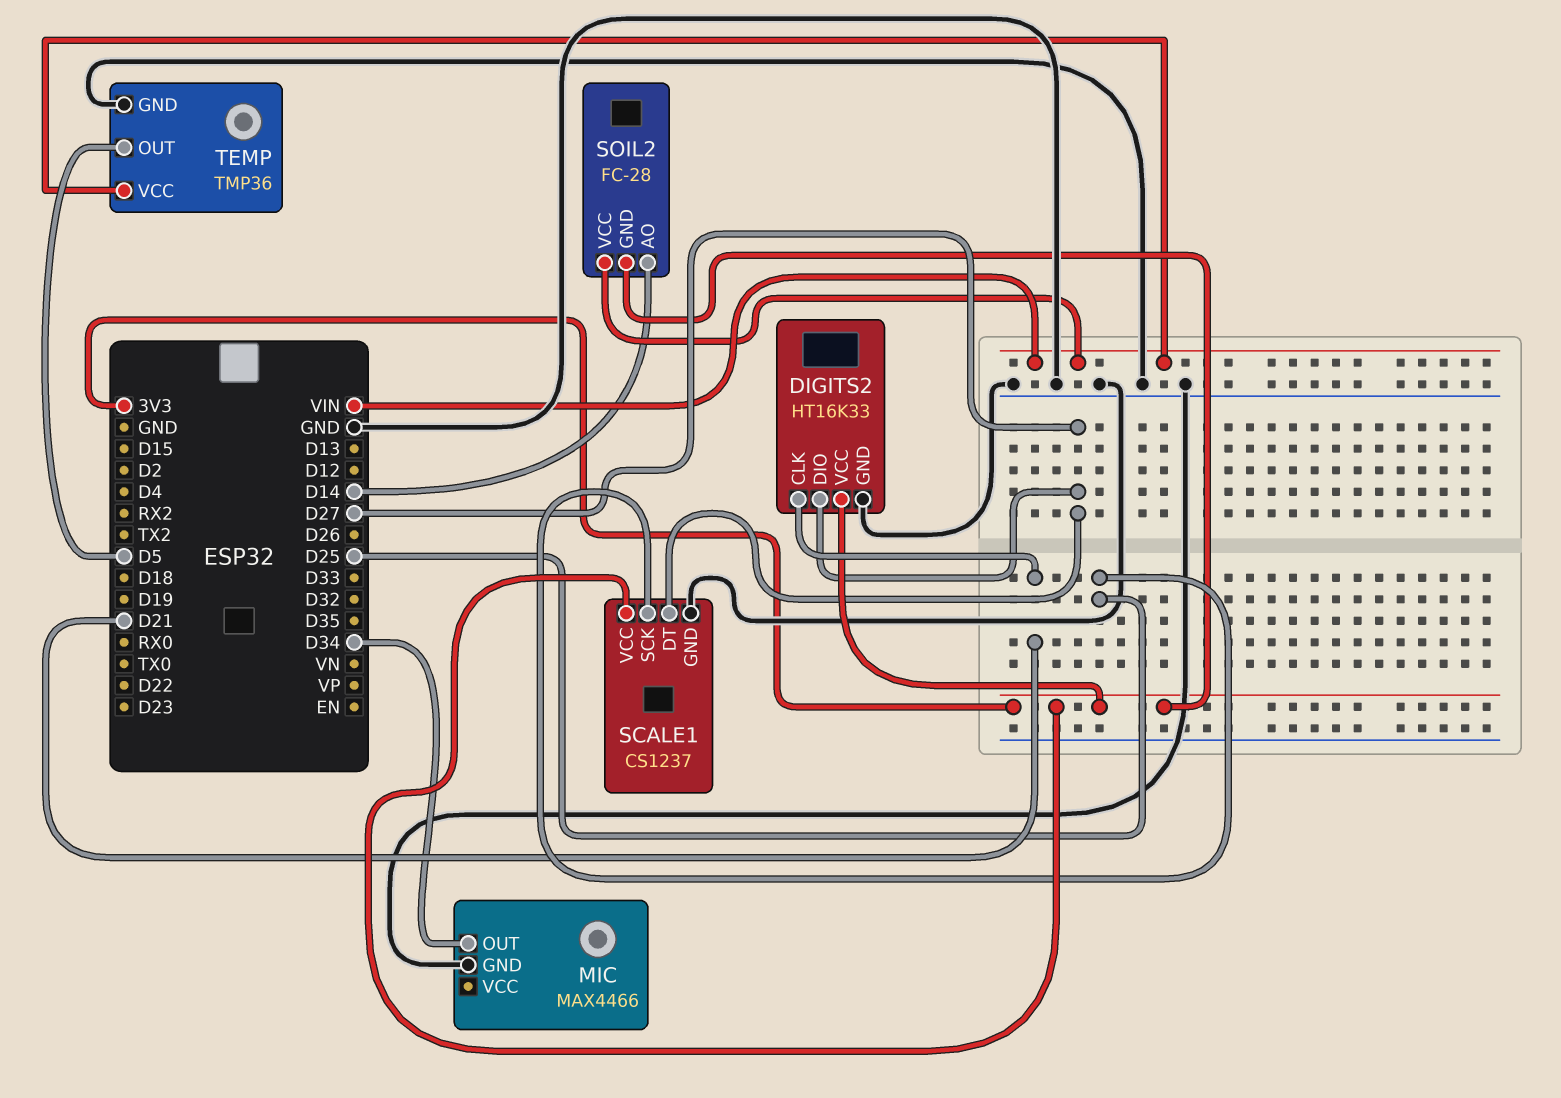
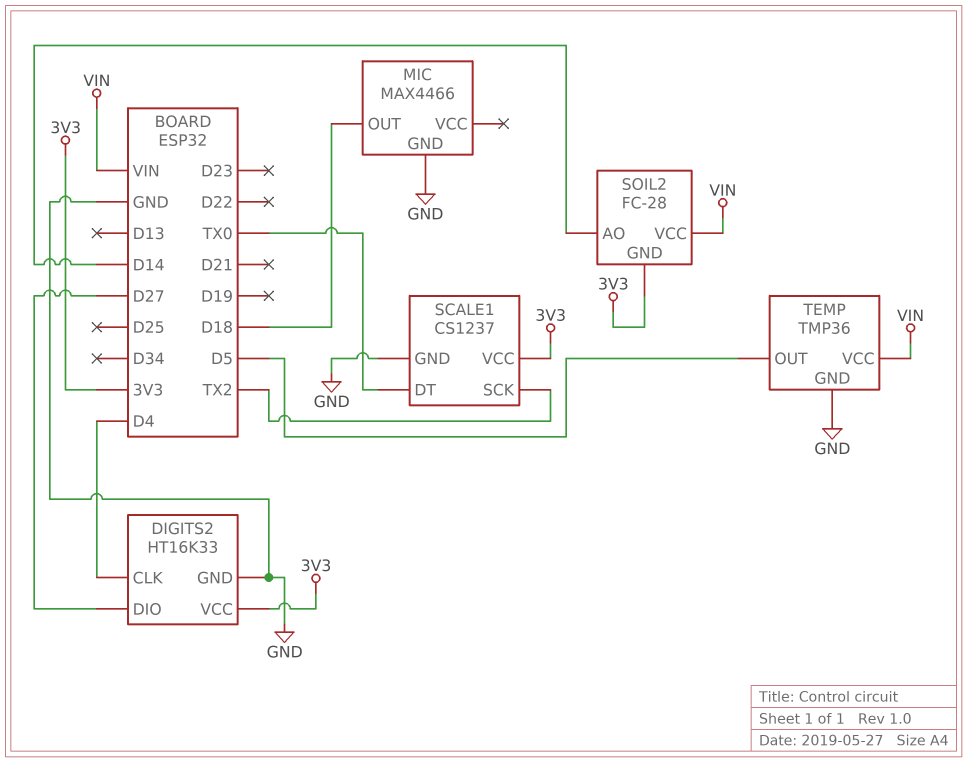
DIGITS2 pin CLK: D21 -> D4
MIC pin OUT: D34 -> D18
SCALE1 pin DT: D27 -> TX0
SCALE1 pin SCK: D25 -> TX2

